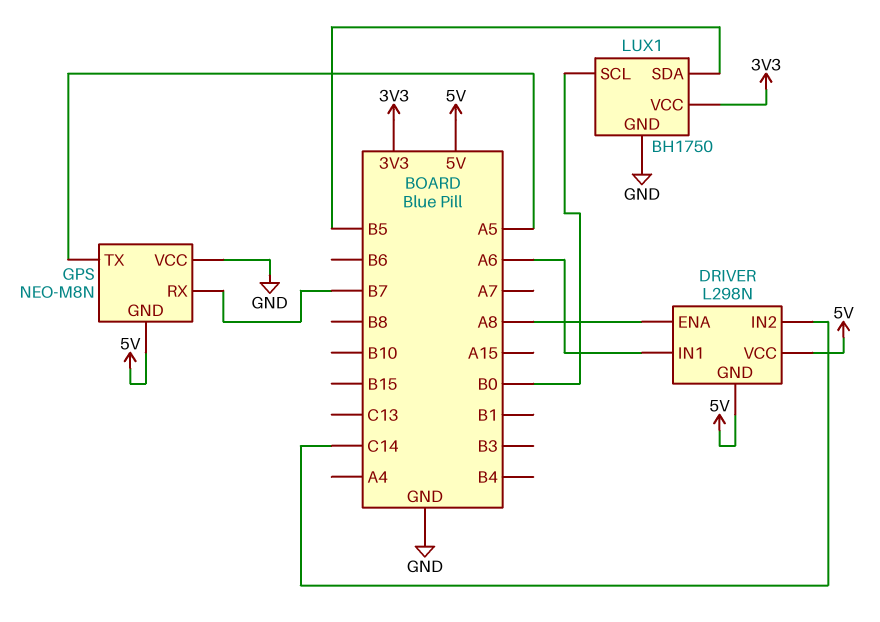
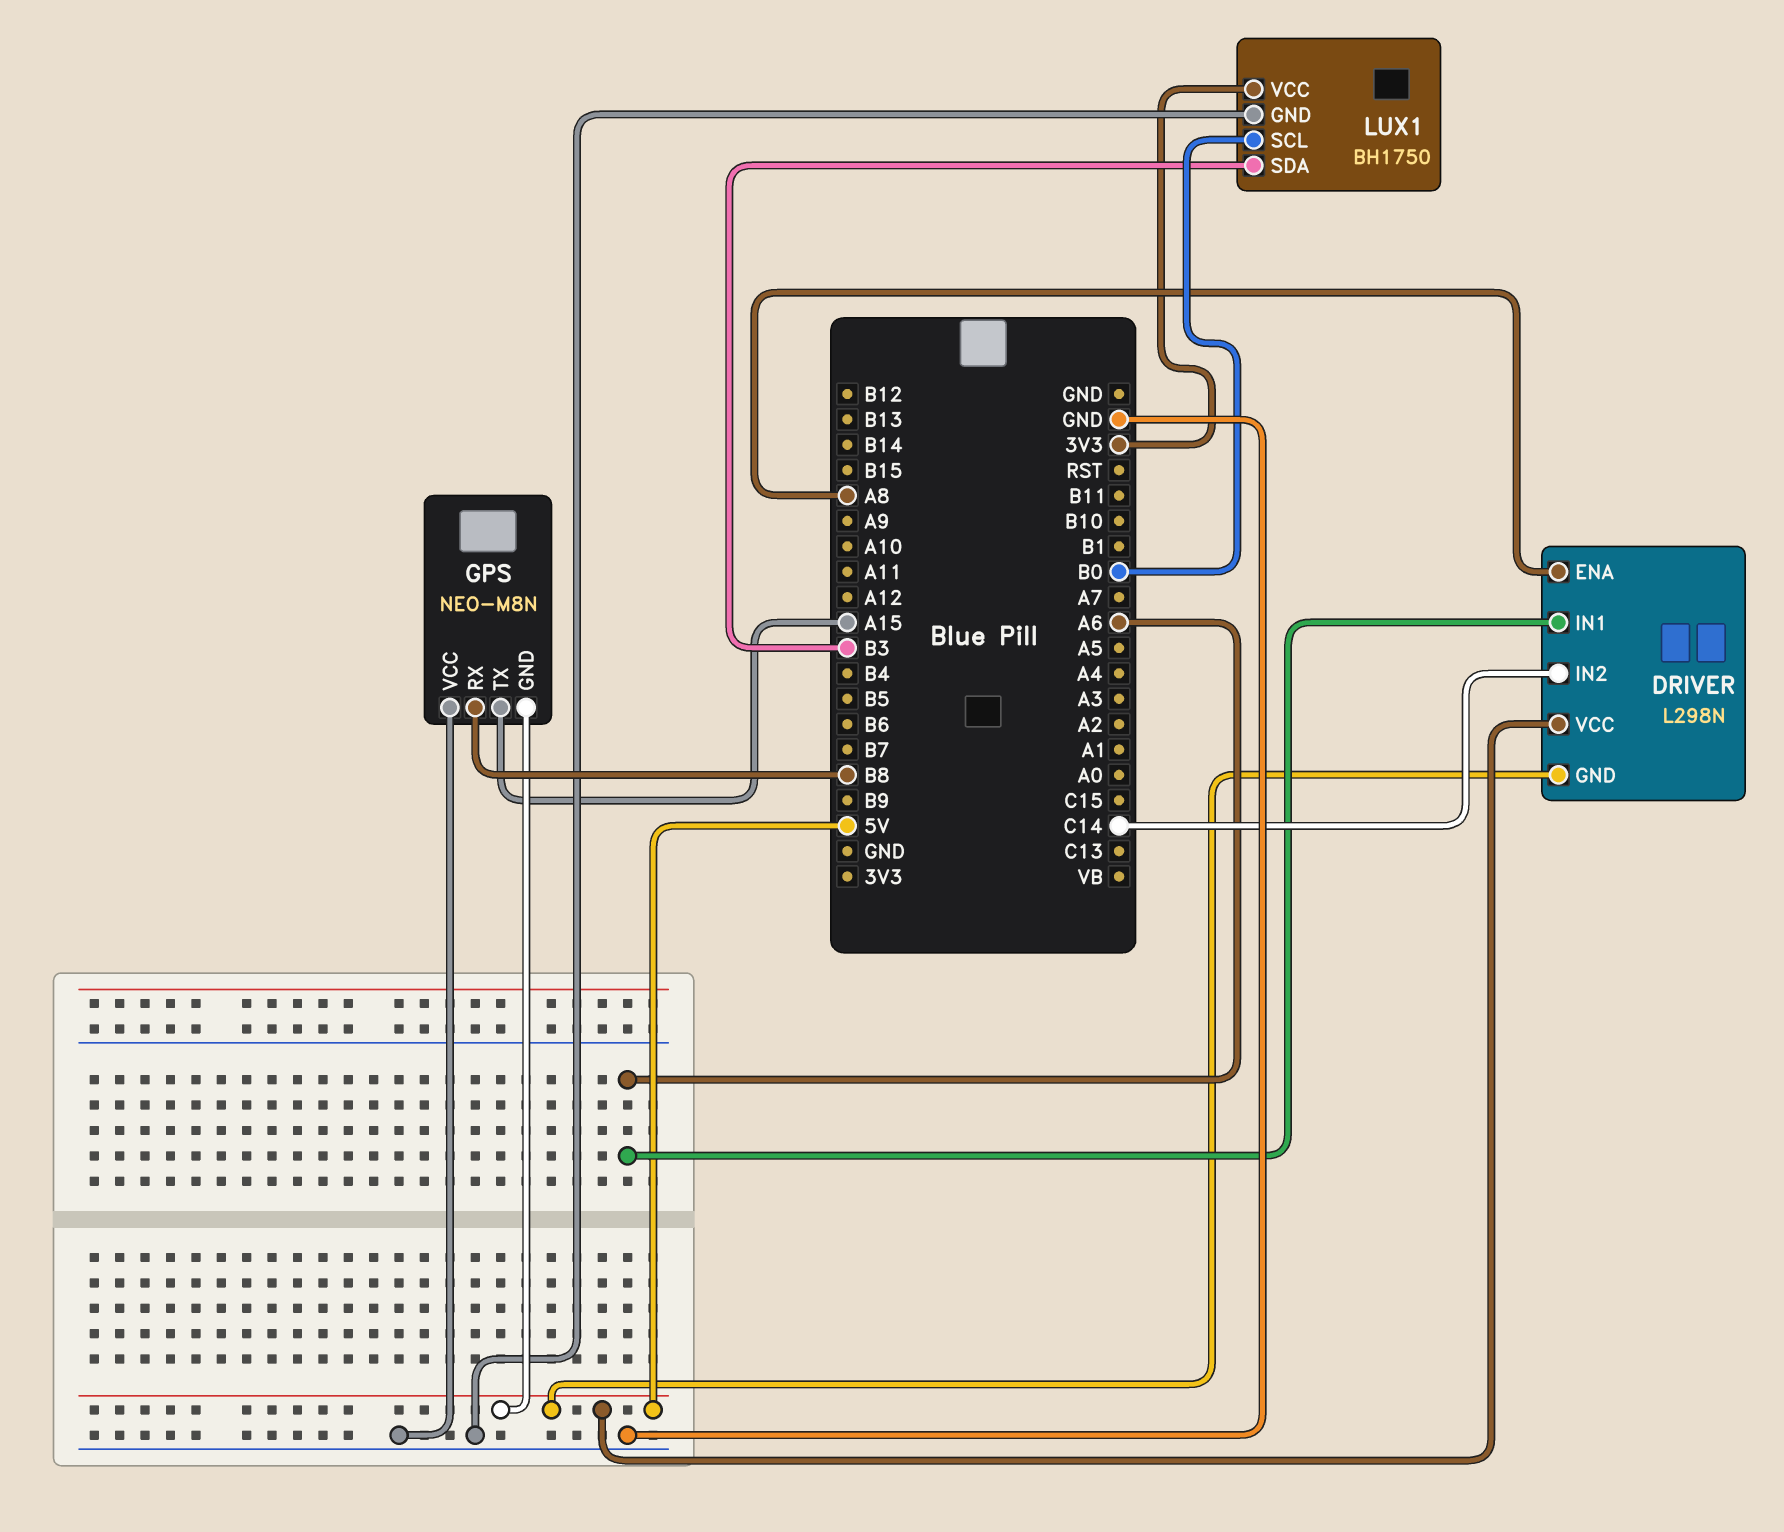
GPS pin RX: B7 -> B8
GPS pin TX: A5 -> A15
LUX1 pin SDA: B5 -> B3

